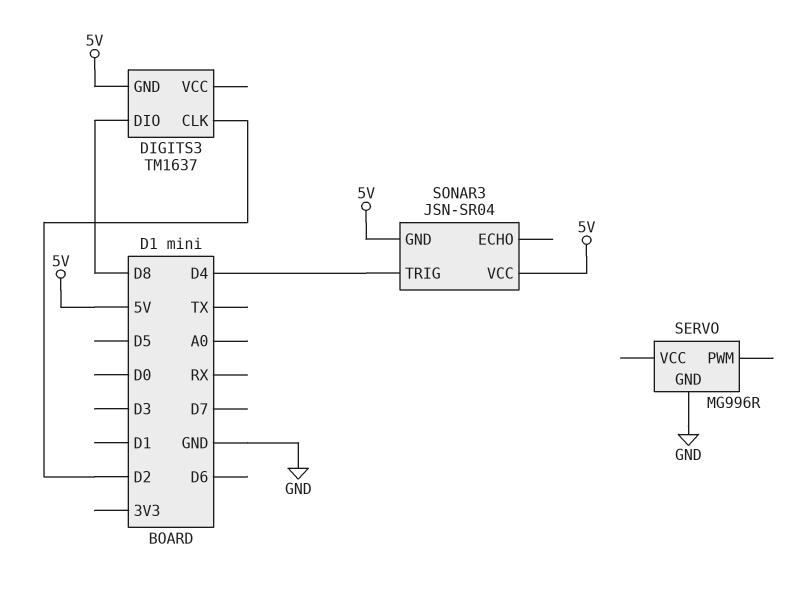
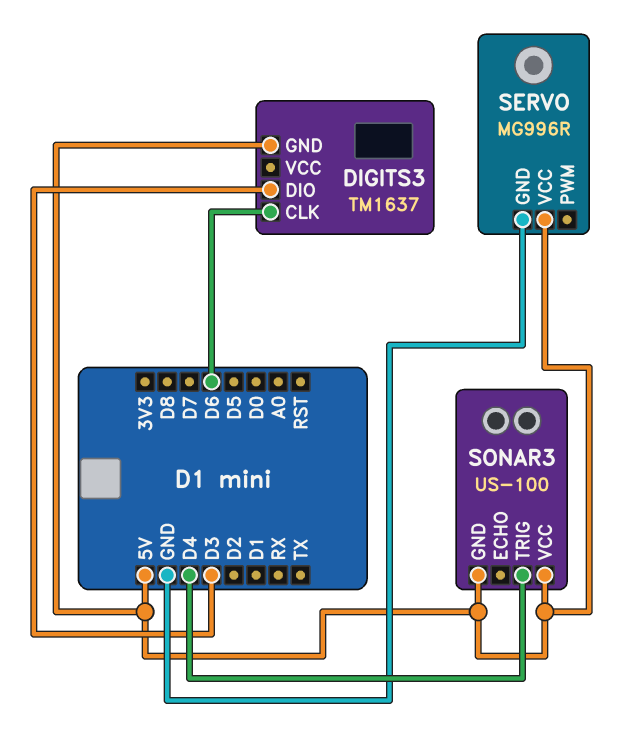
DIGITS3 pin CLK: D2 -> D6
DIGITS3 pin DIO: D8 -> D3
SERVO pin VCC: none -> 5V
SONAR3: JSN-SR04 -> US-100

